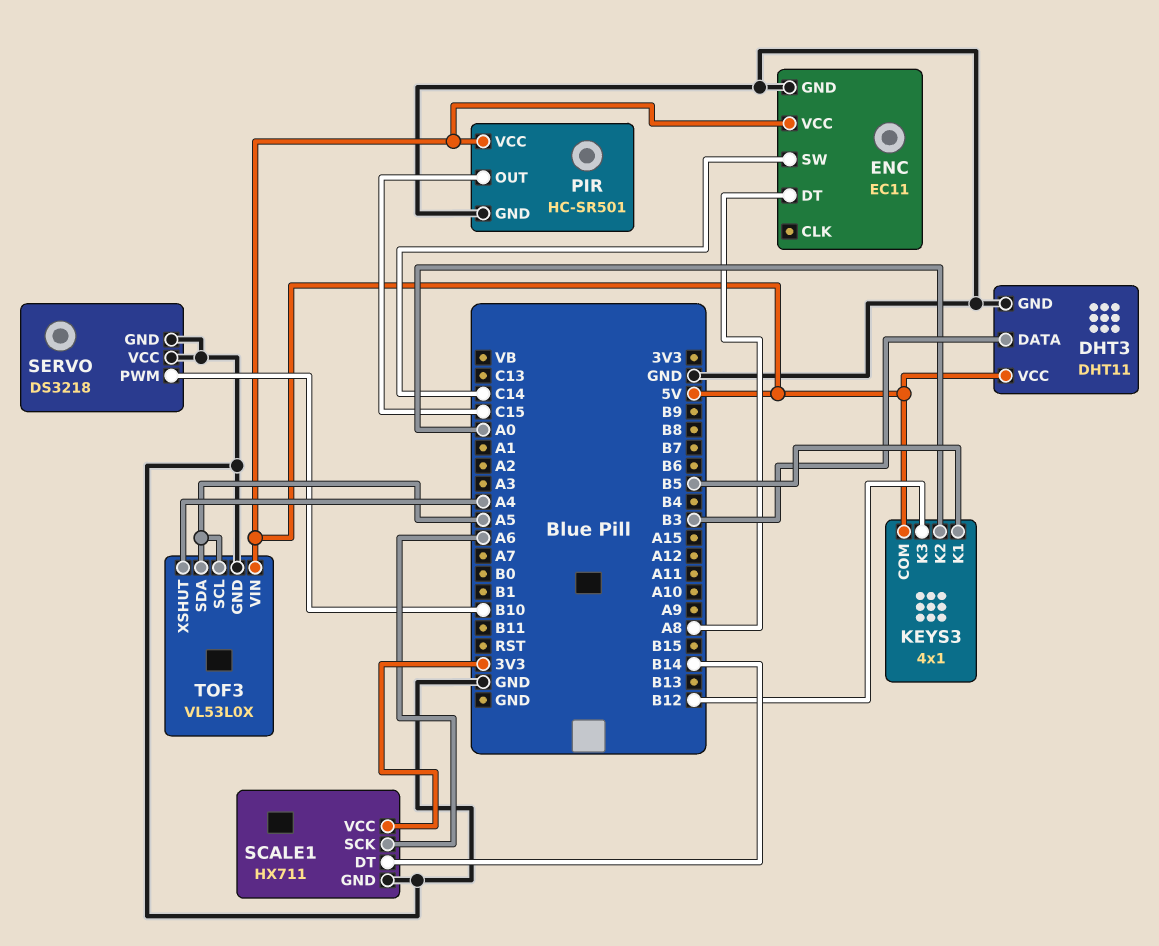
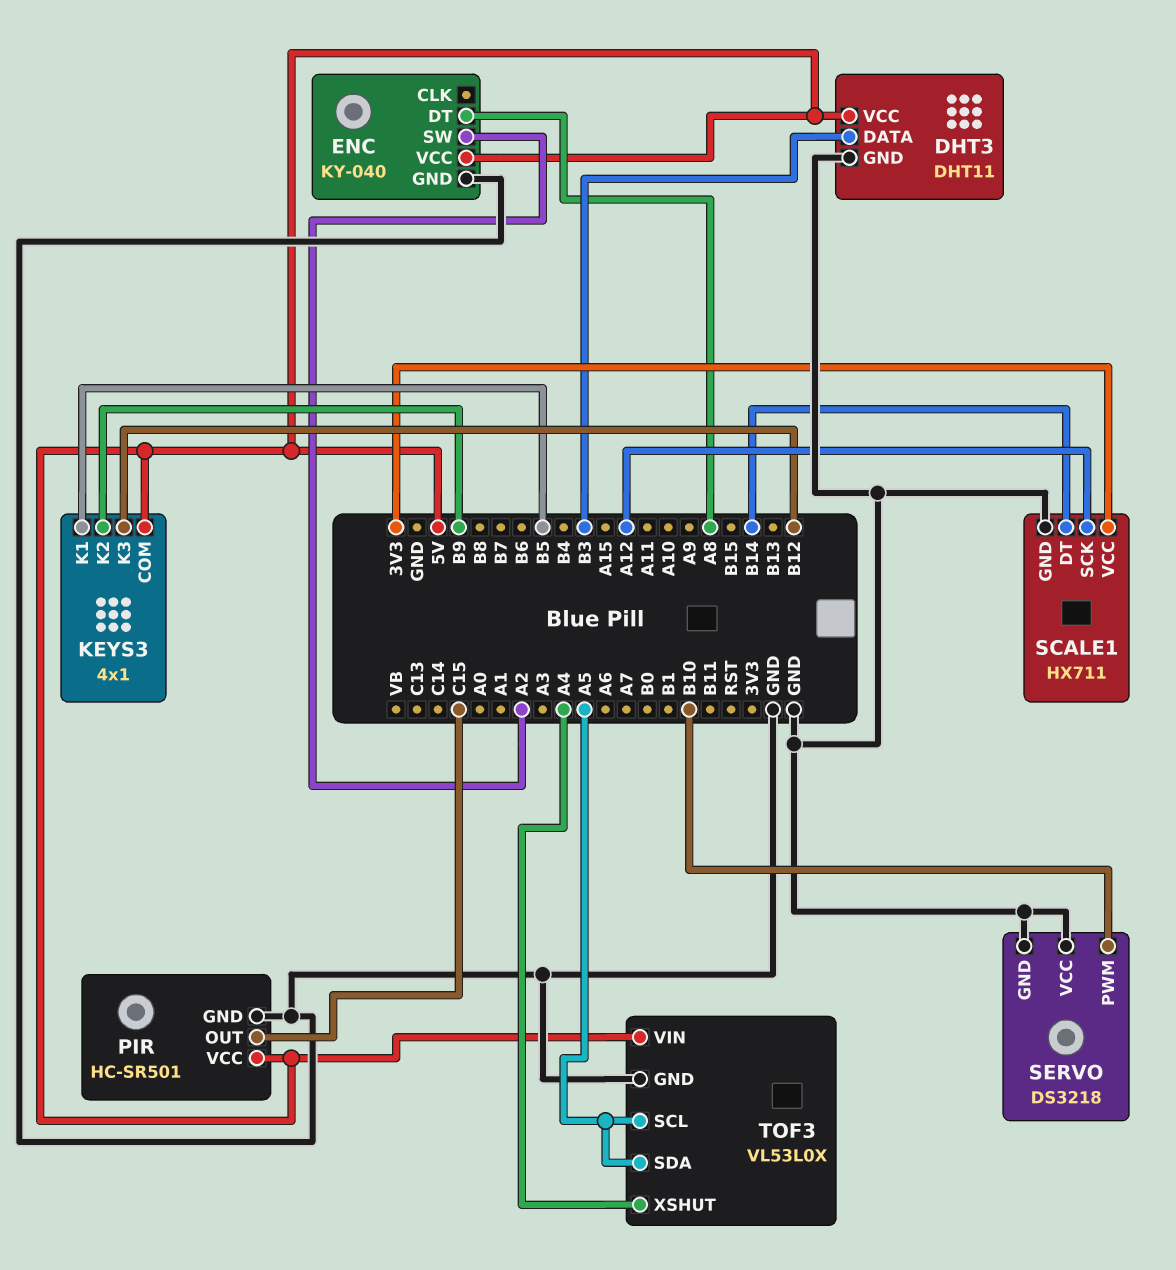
ENC: EC11 -> KY-040
ENC pin SW: C14 -> A2
KEYS3 pin K2: A0 -> B9
SCALE1 pin SCK: A6 -> A12

